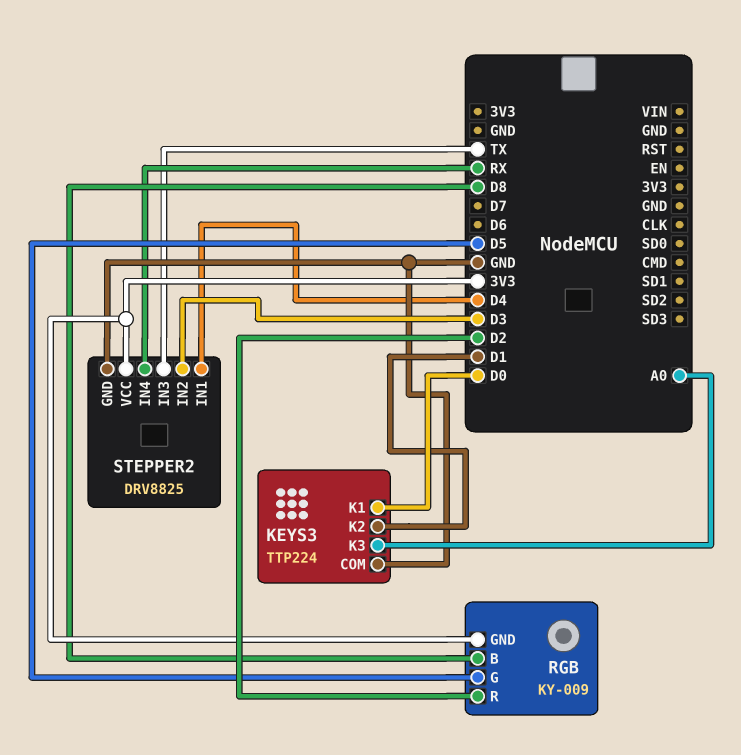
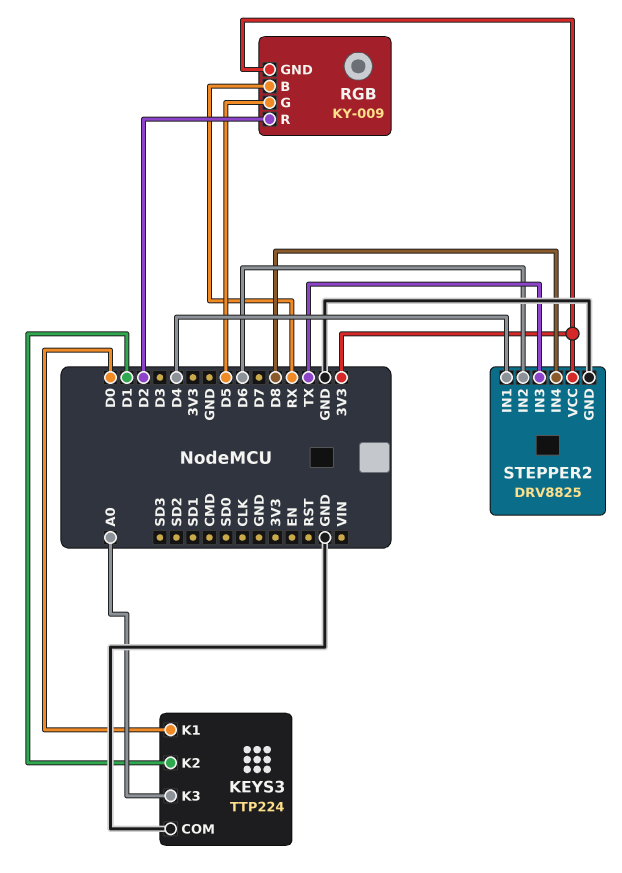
RGB pin B: D8 -> RX
STEPPER2 pin IN2: D3 -> D6
STEPPER2 pin IN4: RX -> D8

